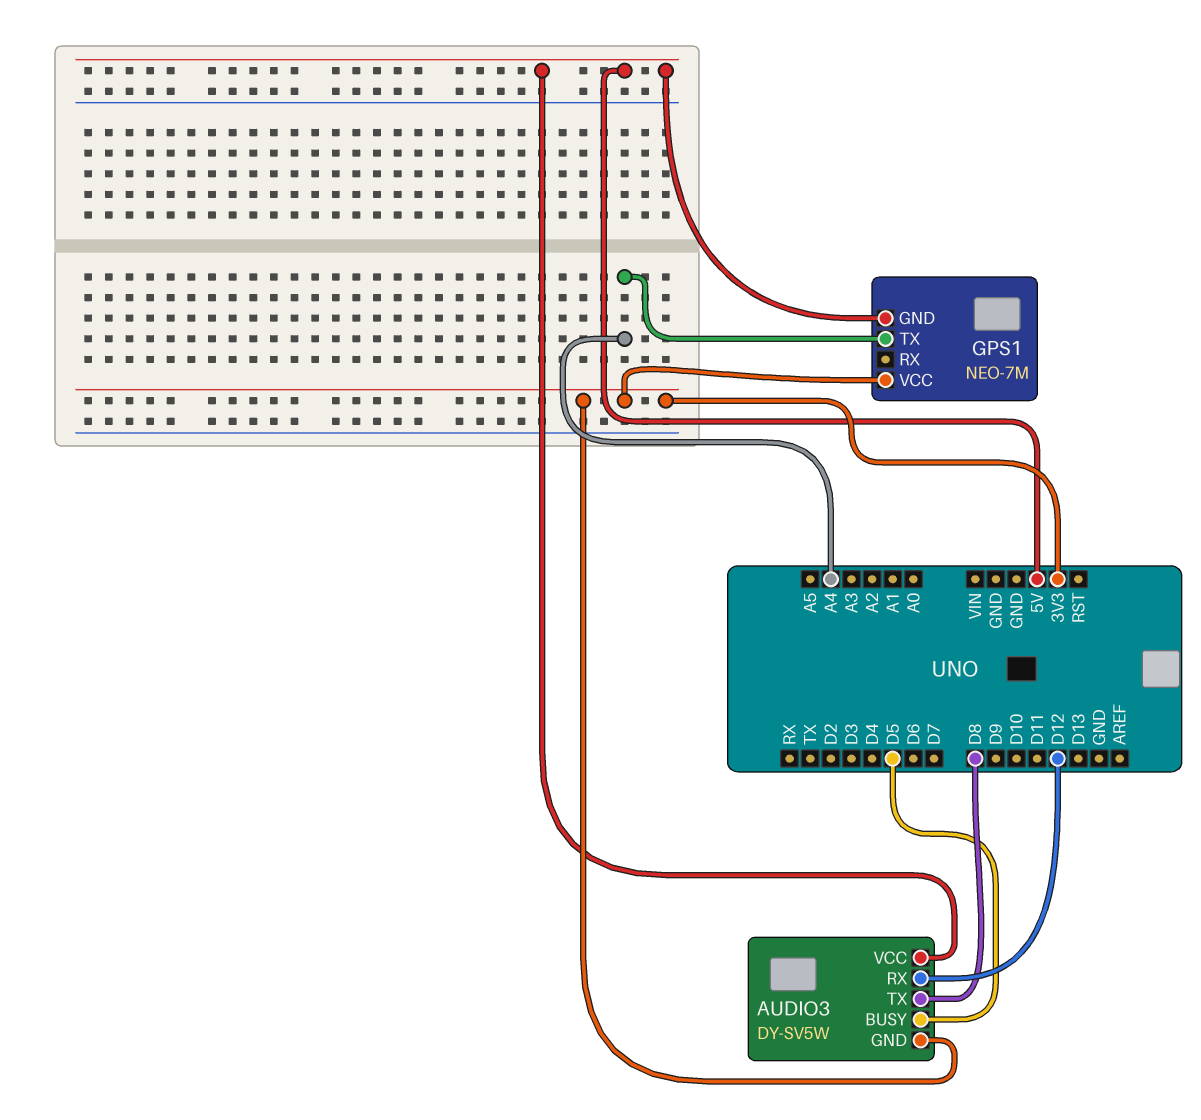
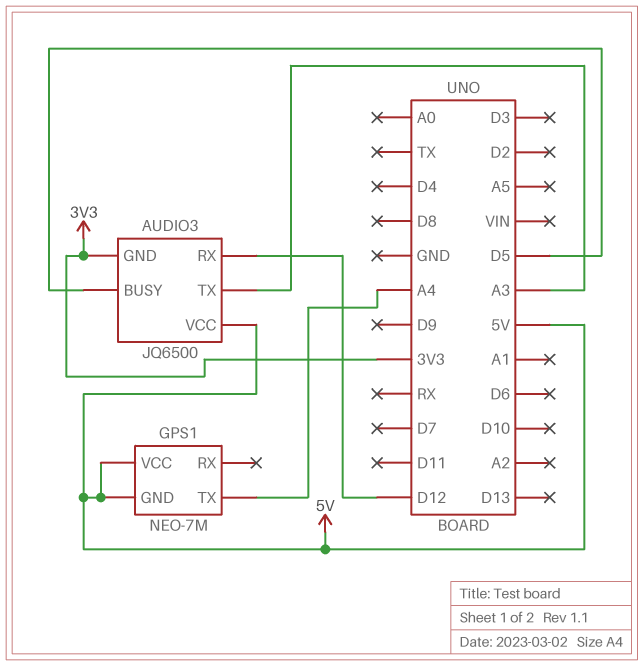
AUDIO3: DY-SV5W -> JQ6500
AUDIO3 pin TX: D8 -> A3
GPS1 pin VCC: 3V3 -> 5V

